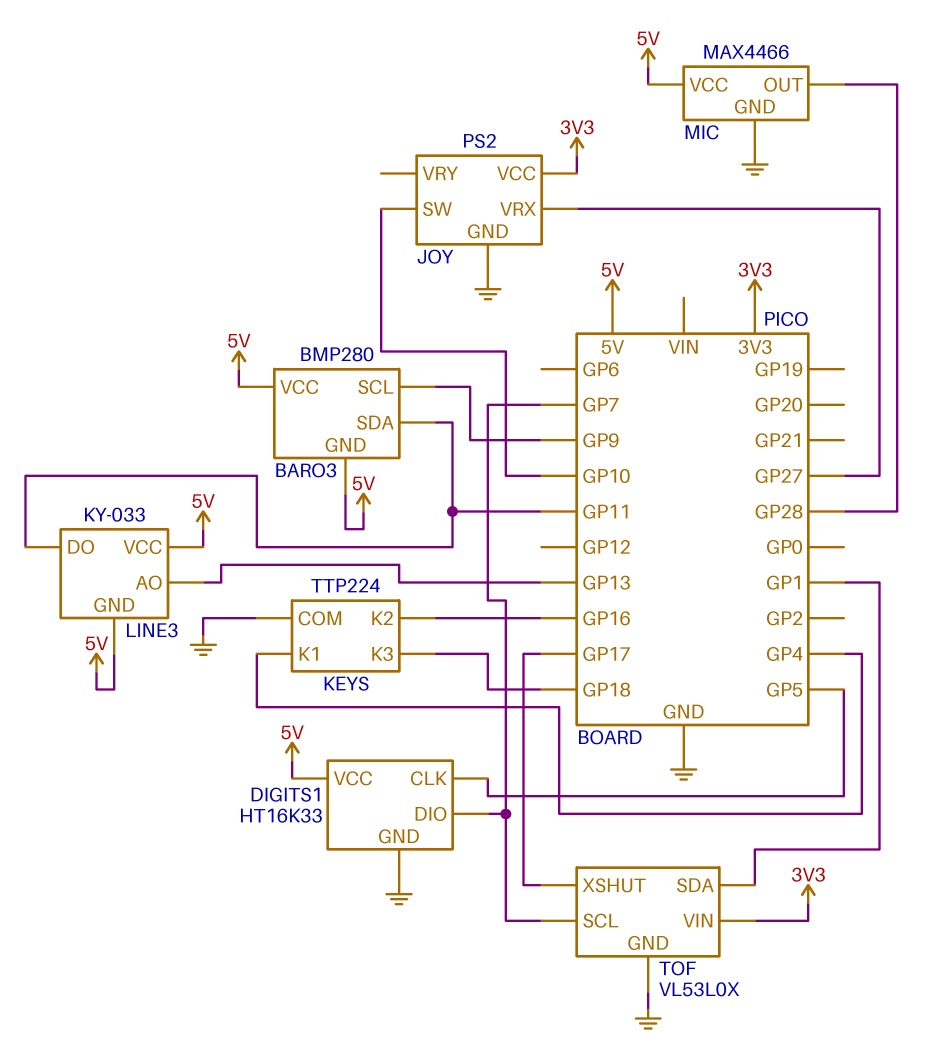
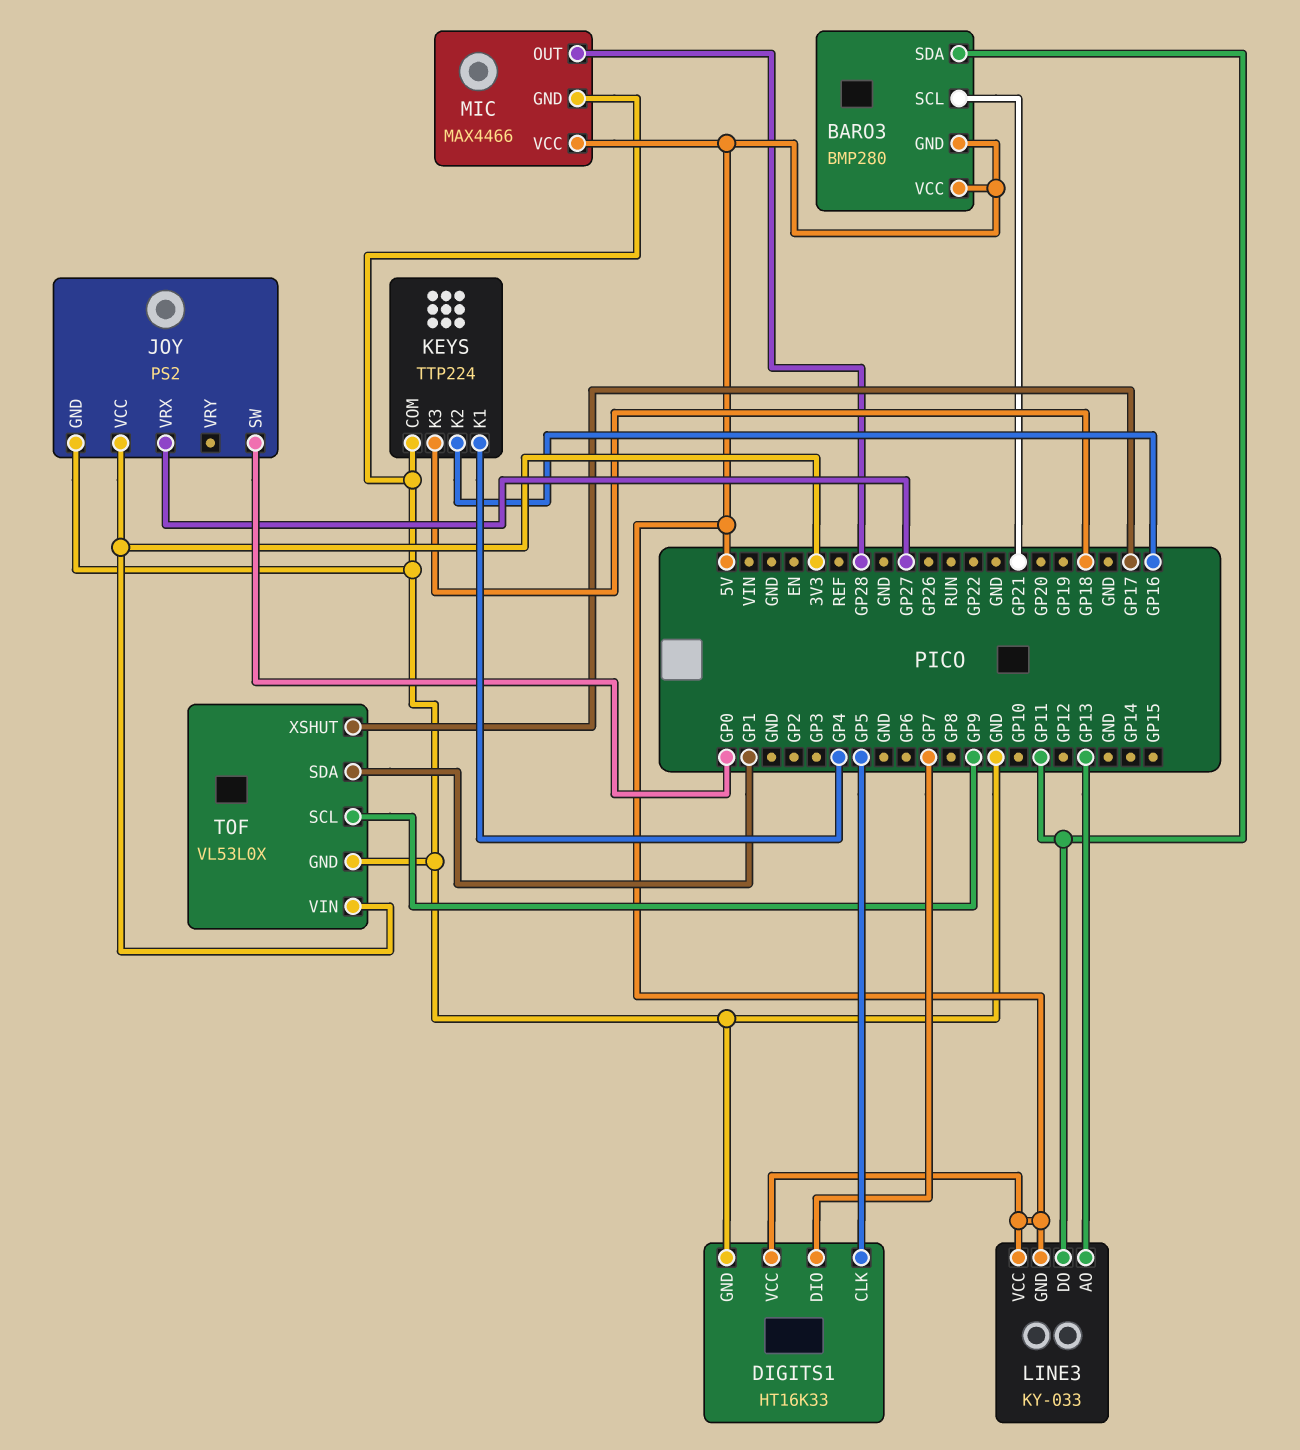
BARO3 pin SCL: GP9 -> GP21
JOY pin SW: GP10 -> GP0
TOF pin SCL: GP7 -> GP9

